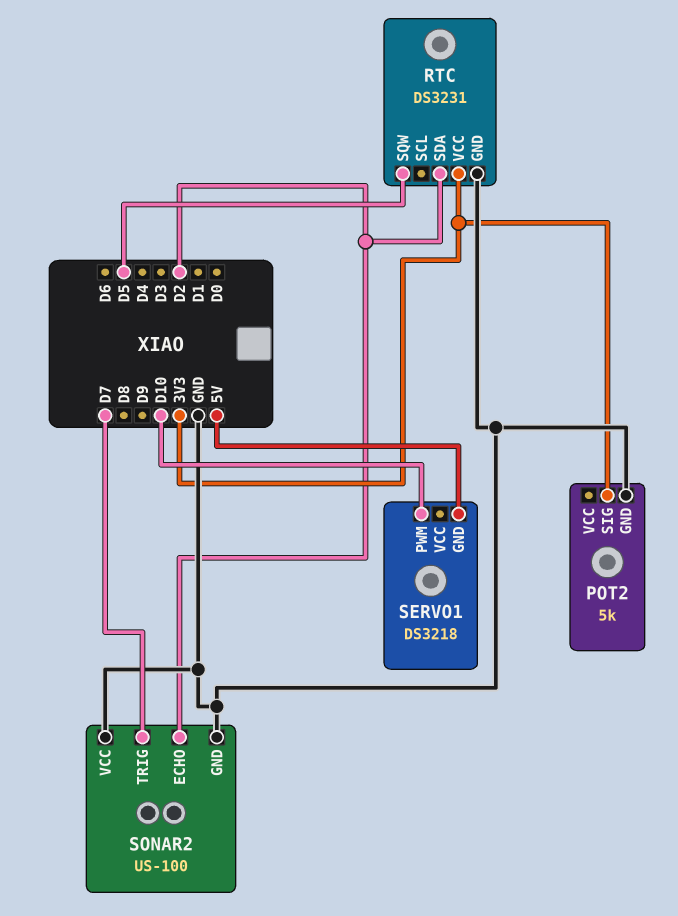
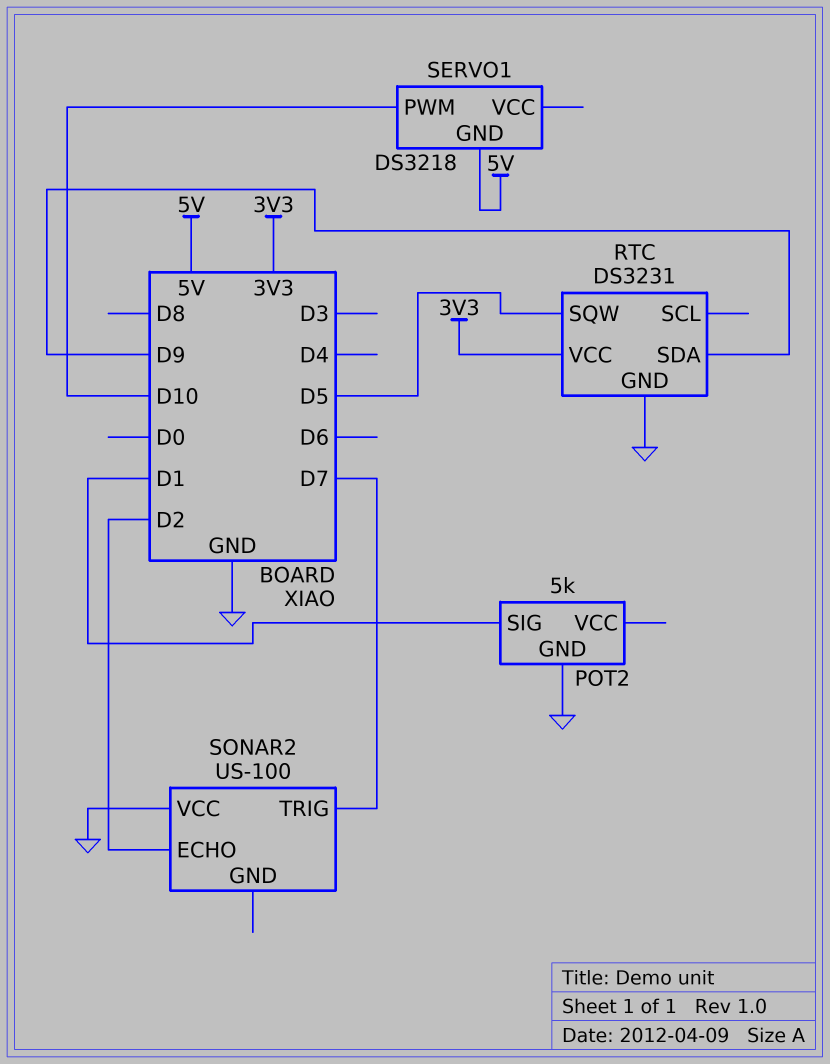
POT2 pin SIG: 3V3 -> D1
RTC pin SDA: D2 -> D9
SONAR2 pin GND: GND -> none

